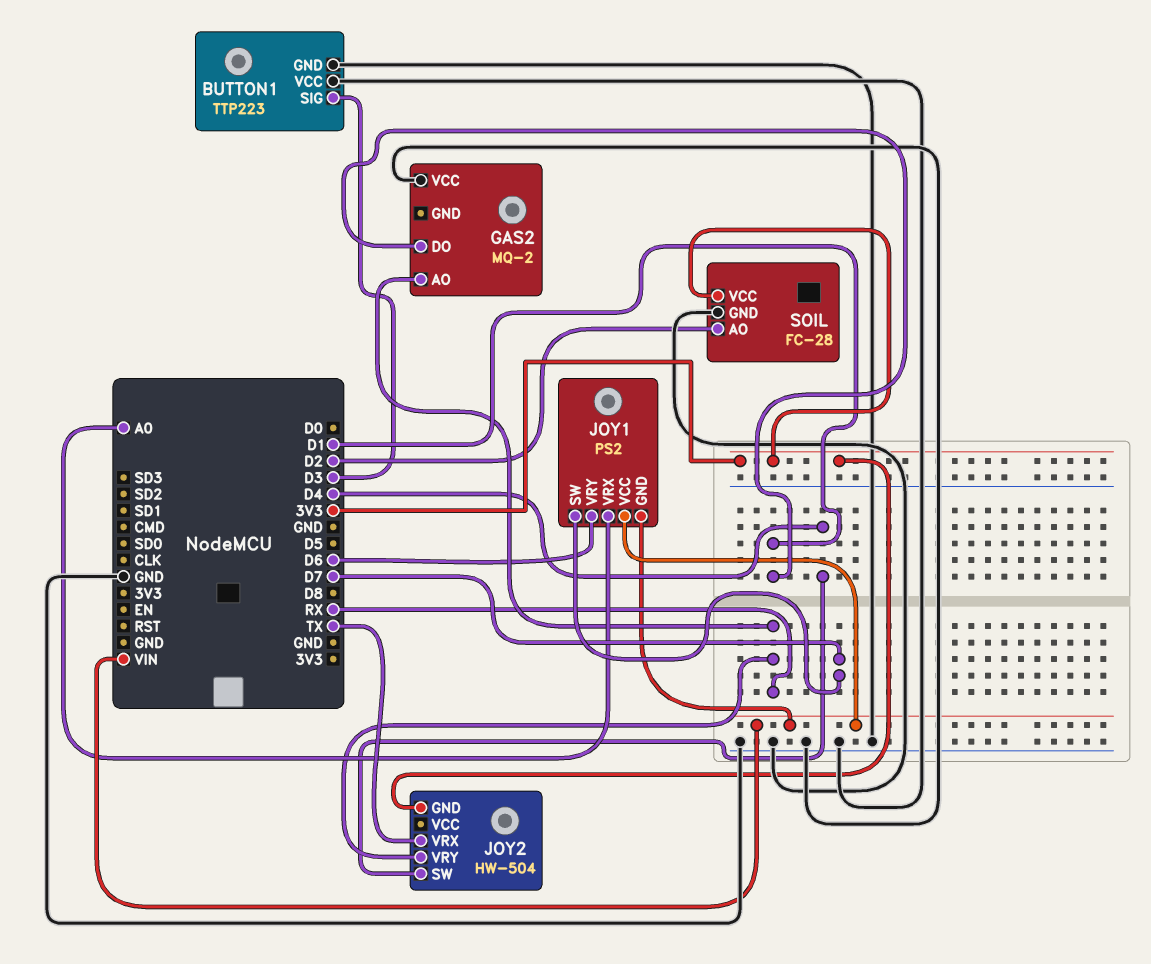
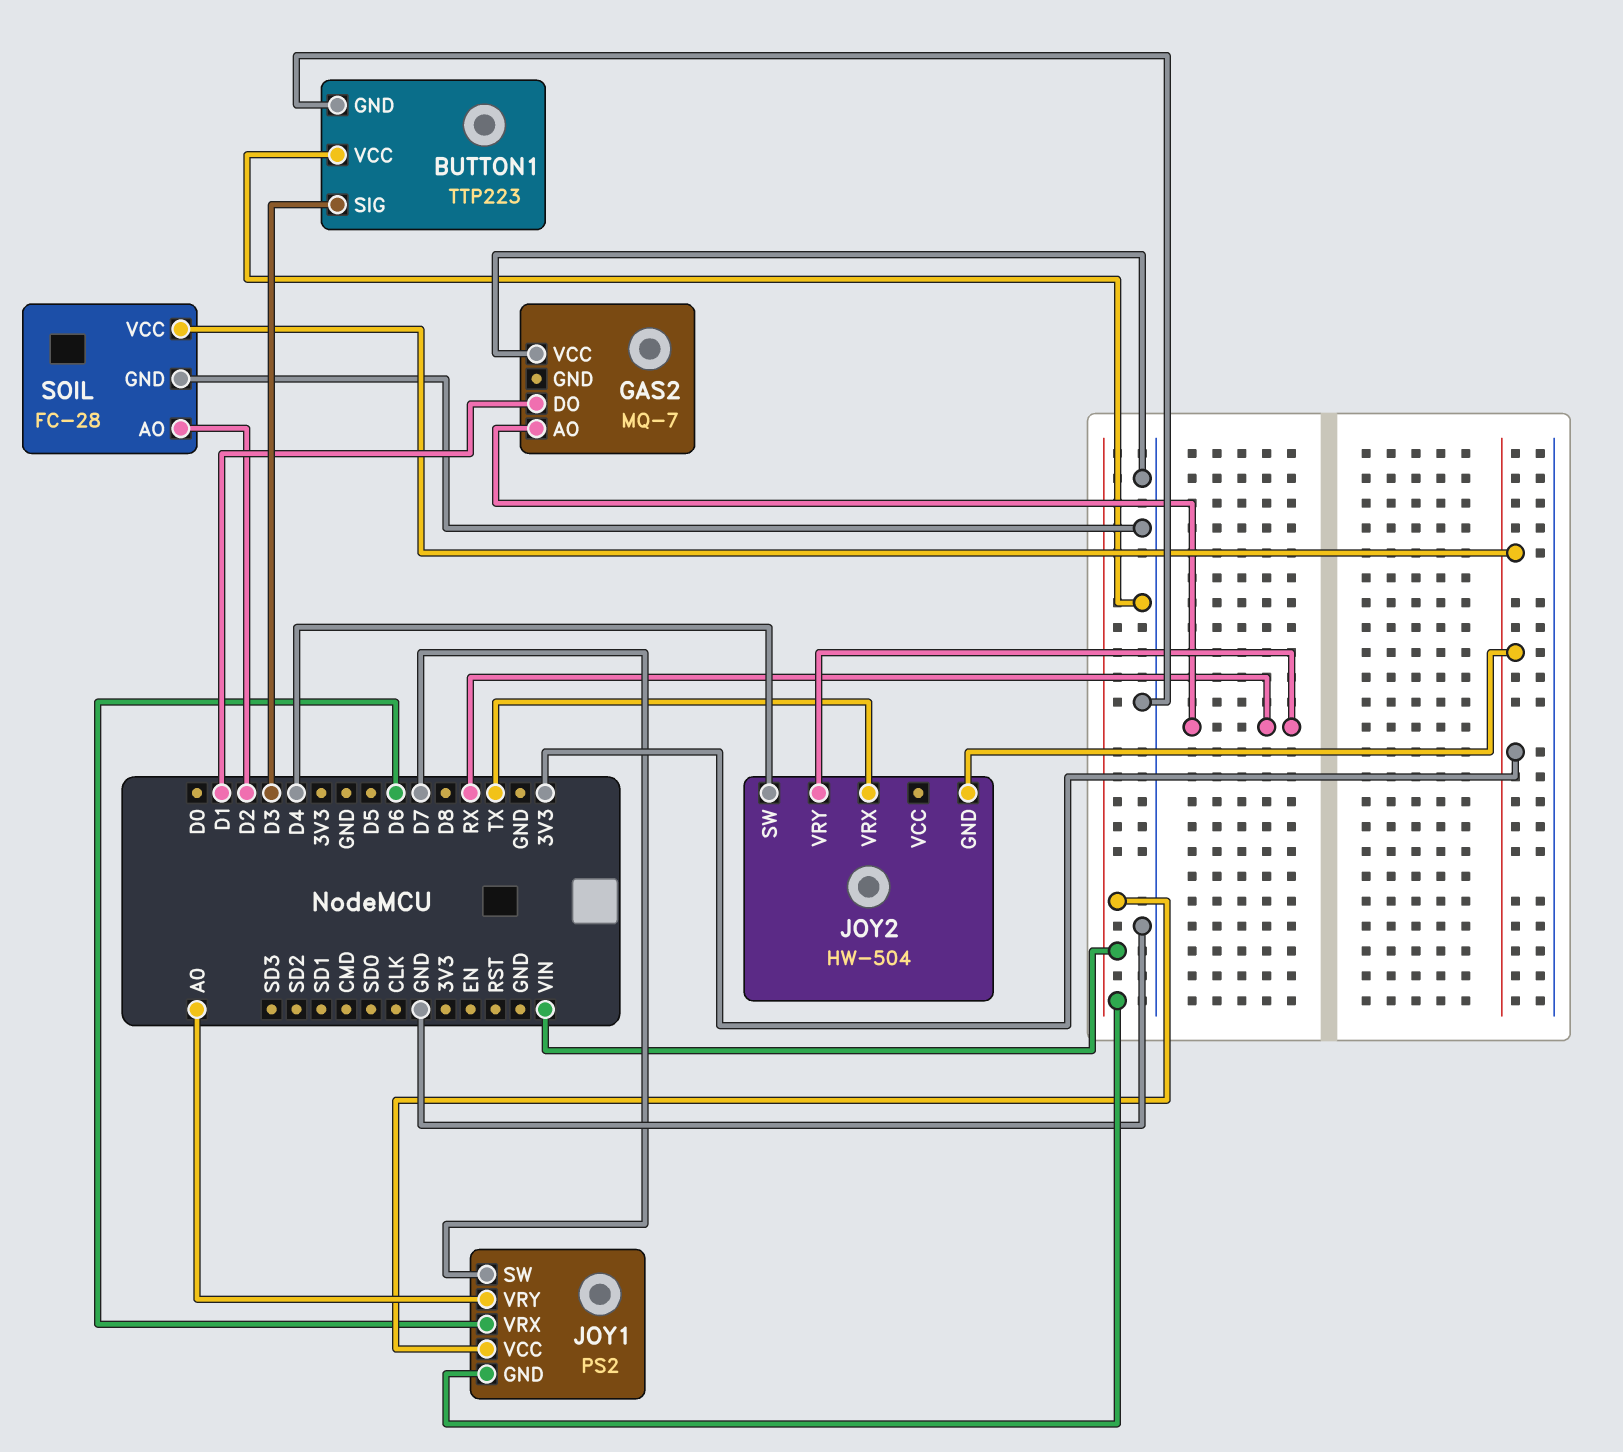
GAS2: MQ-2 -> MQ-7
JOY1 pin VRX: A0 -> D6
JOY1 pin VRY: D6 -> A0

